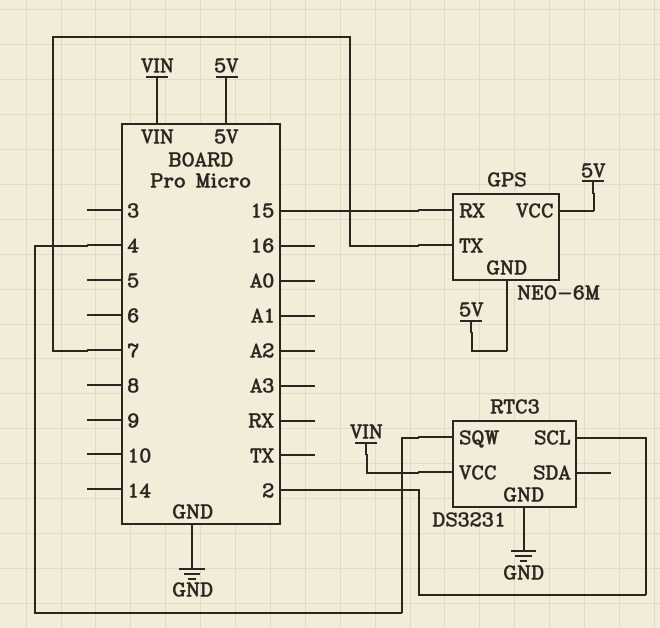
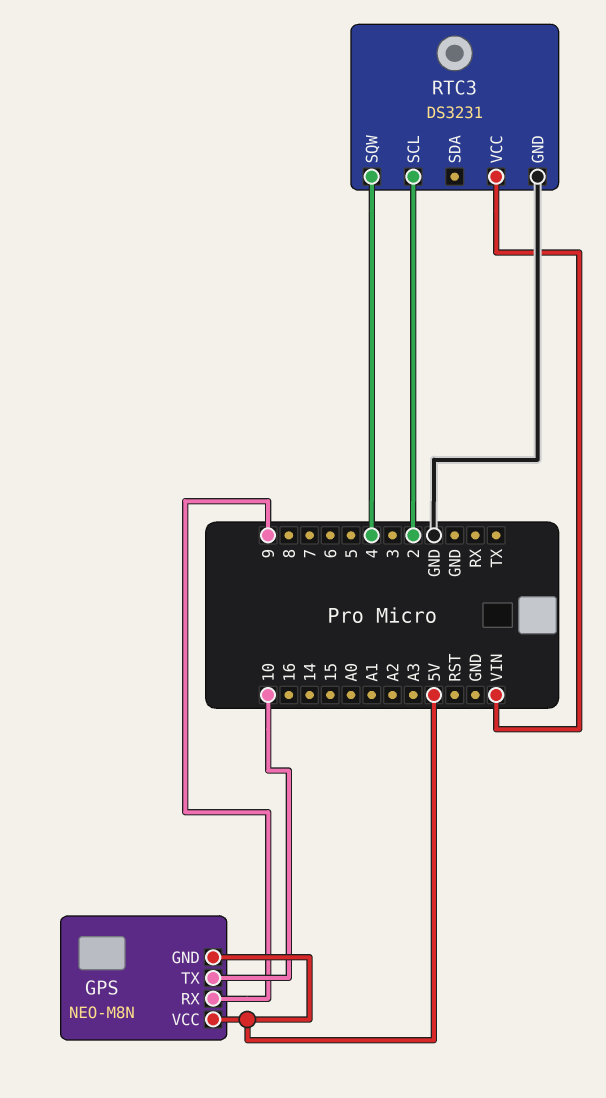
GPS: NEO-6M -> NEO-M8N
GPS pin RX: 15 -> 9
GPS pin TX: 7 -> 10

